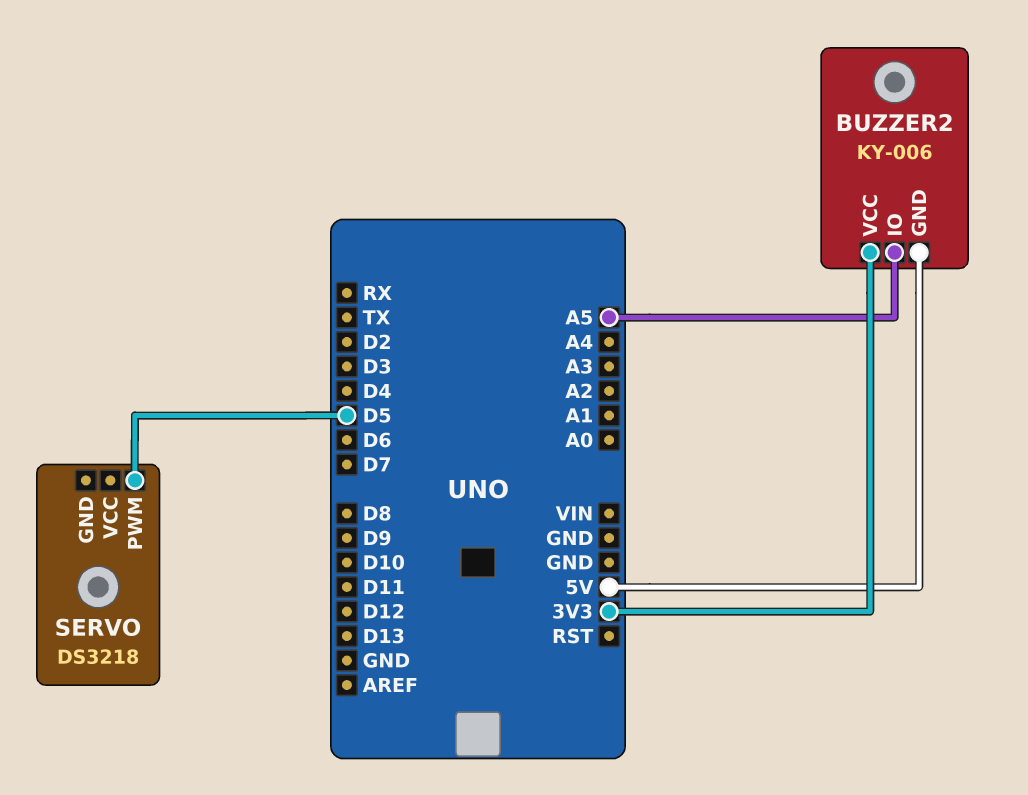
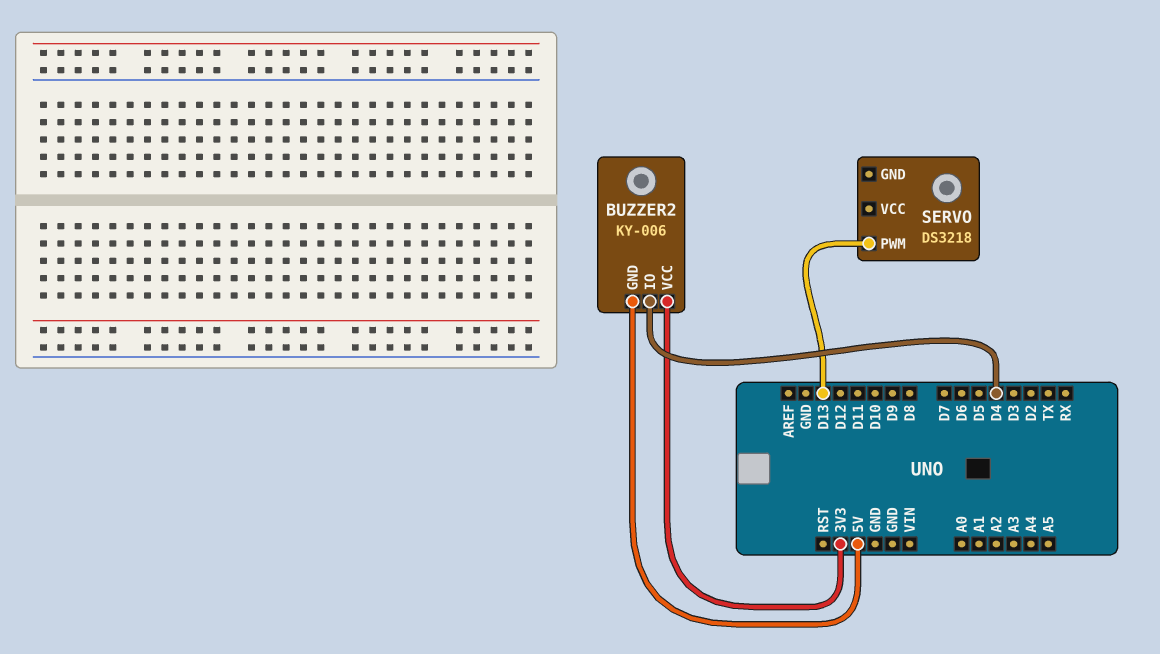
BUZZER2 pin IO: A5 -> D4
SERVO pin PWM: D5 -> D13

